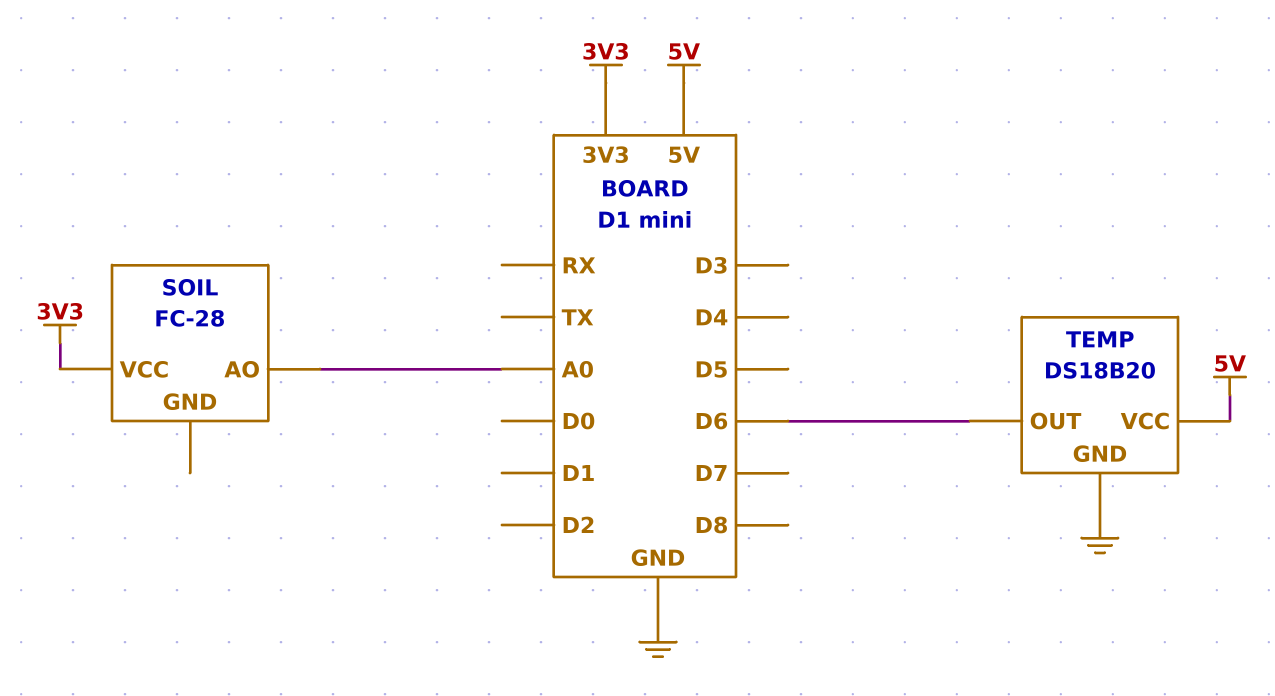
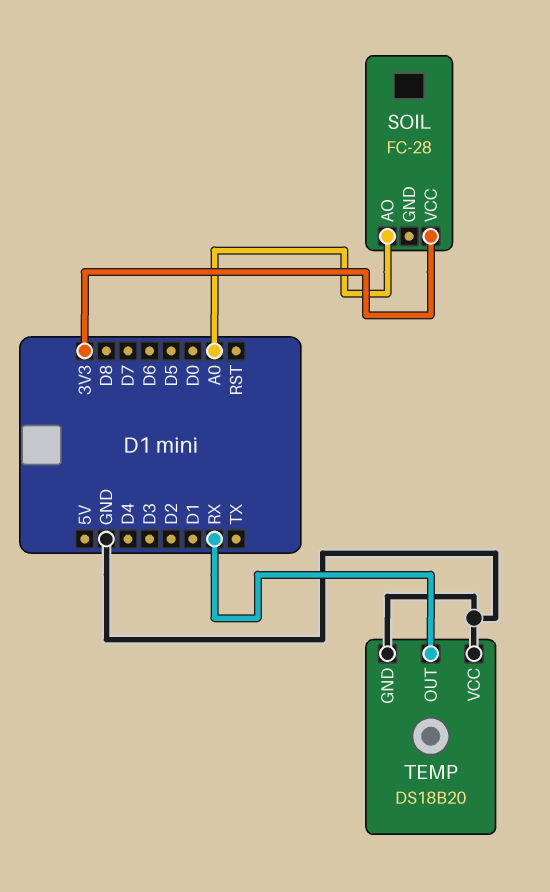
TEMP pin OUT: D6 -> RX
TEMP pin VCC: 5V -> GND

